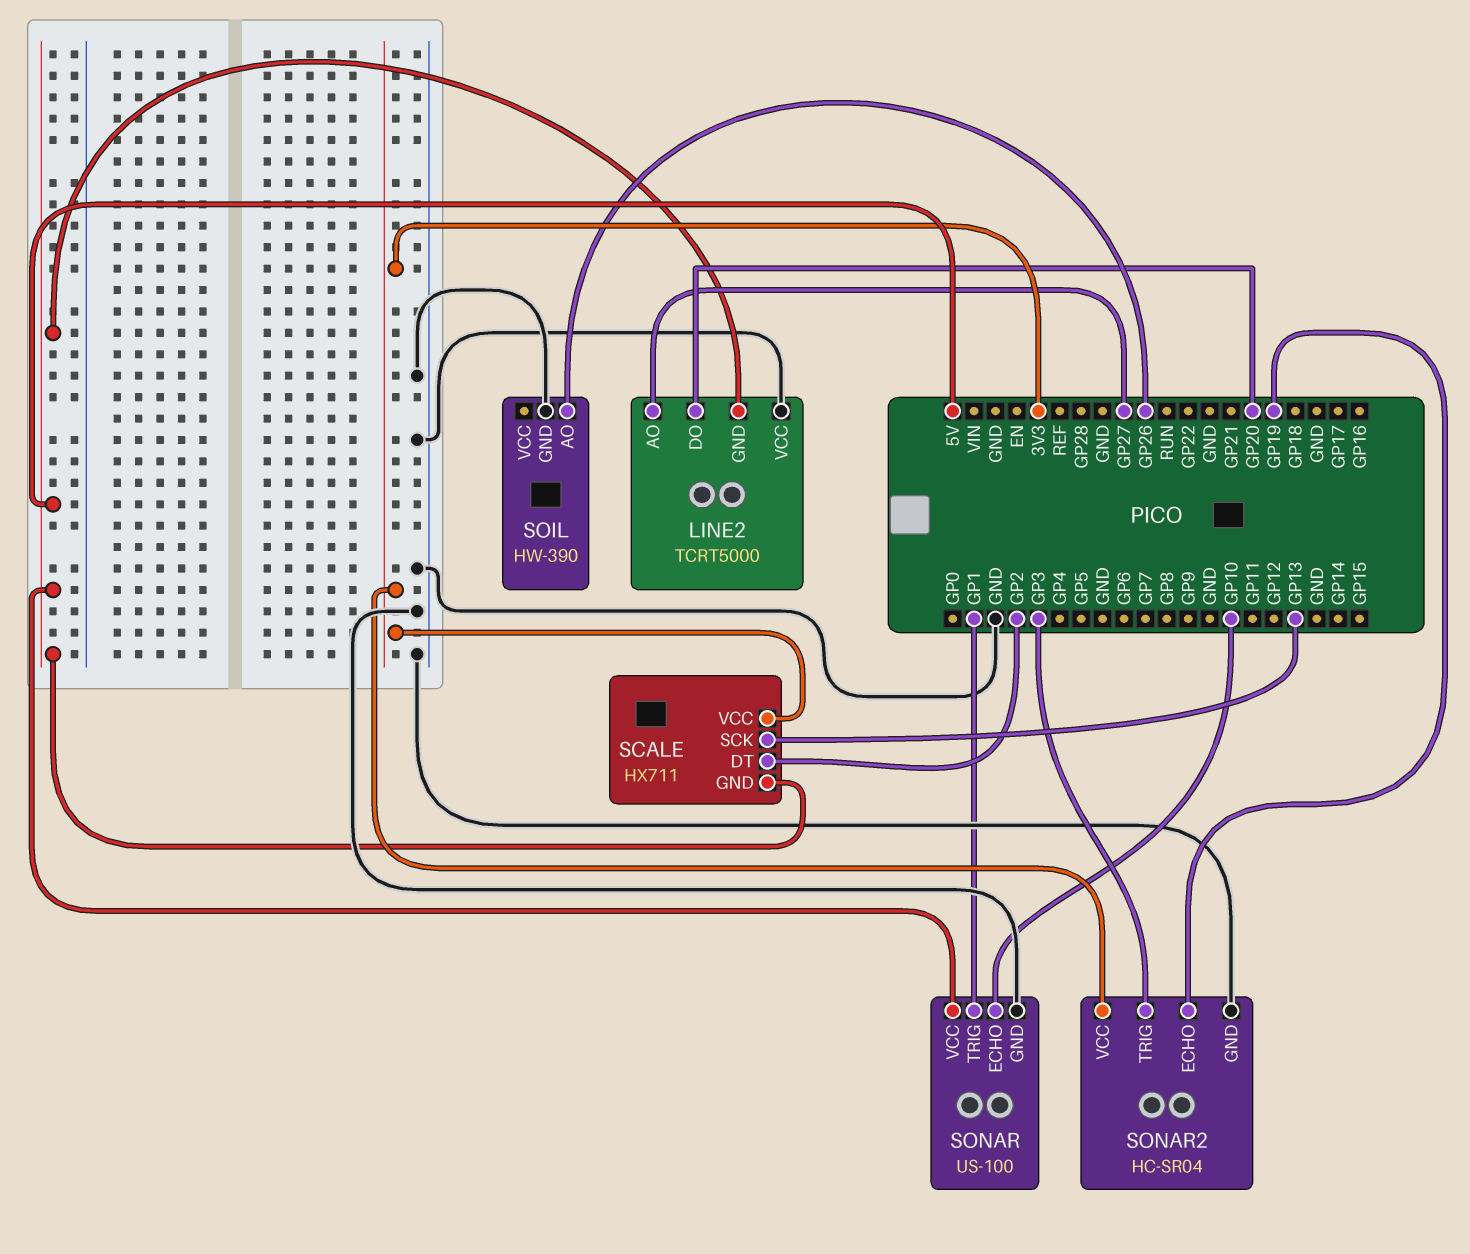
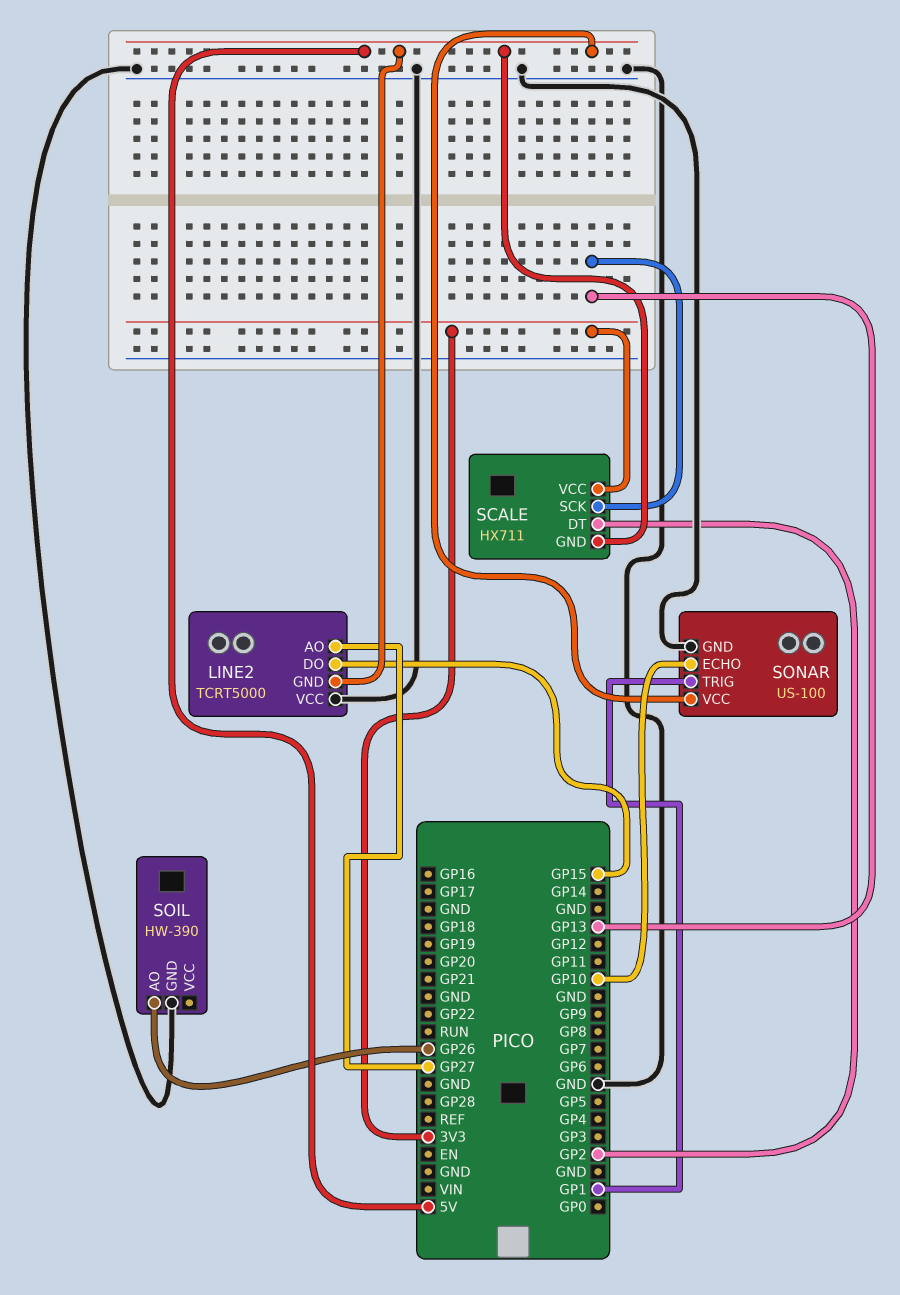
LINE2 pin DO: GP20 -> GP15
SONAR2: HC-SR04 -> none
SONAR2 pin ECHO: GP19 -> none
SONAR2 pin GND: GND -> none
SONAR2 pin TRIG: GP3 -> none
SONAR2 pin VCC: 3V3 -> none

